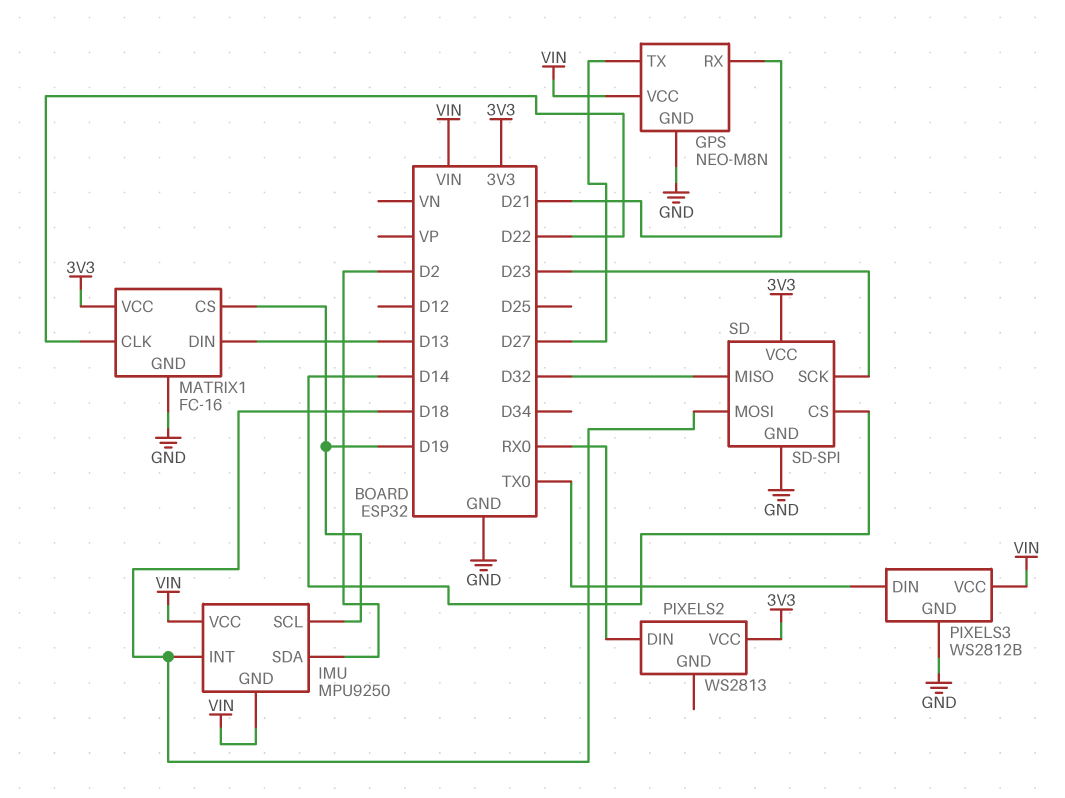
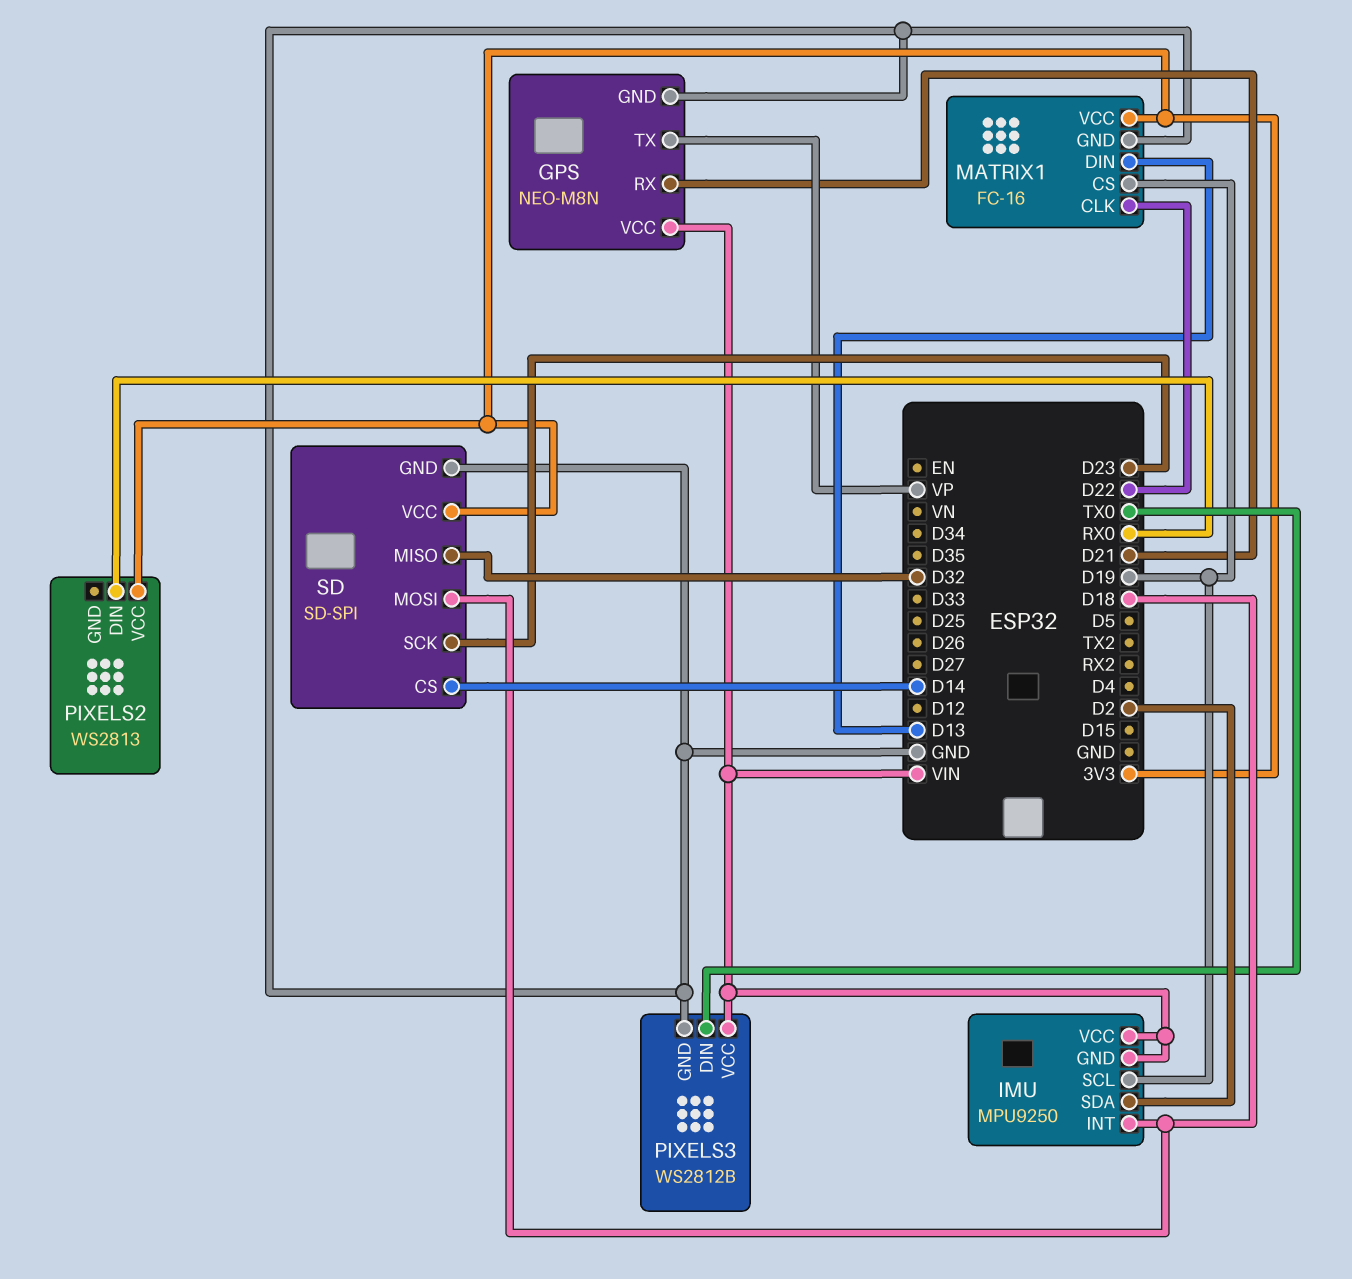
GPS pin TX: D27 -> VP

